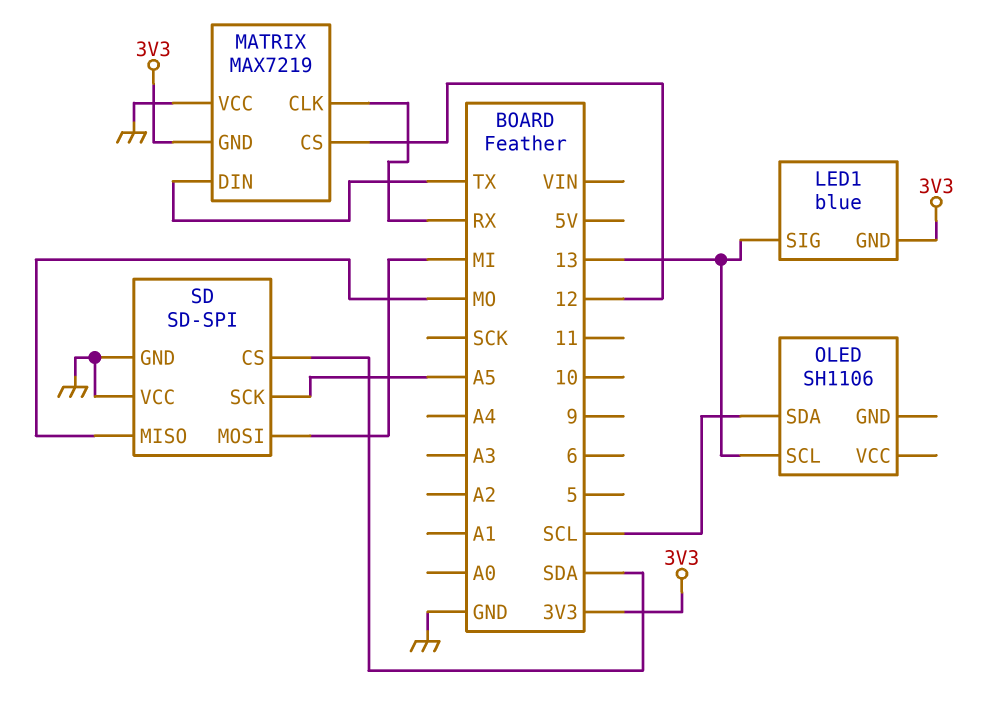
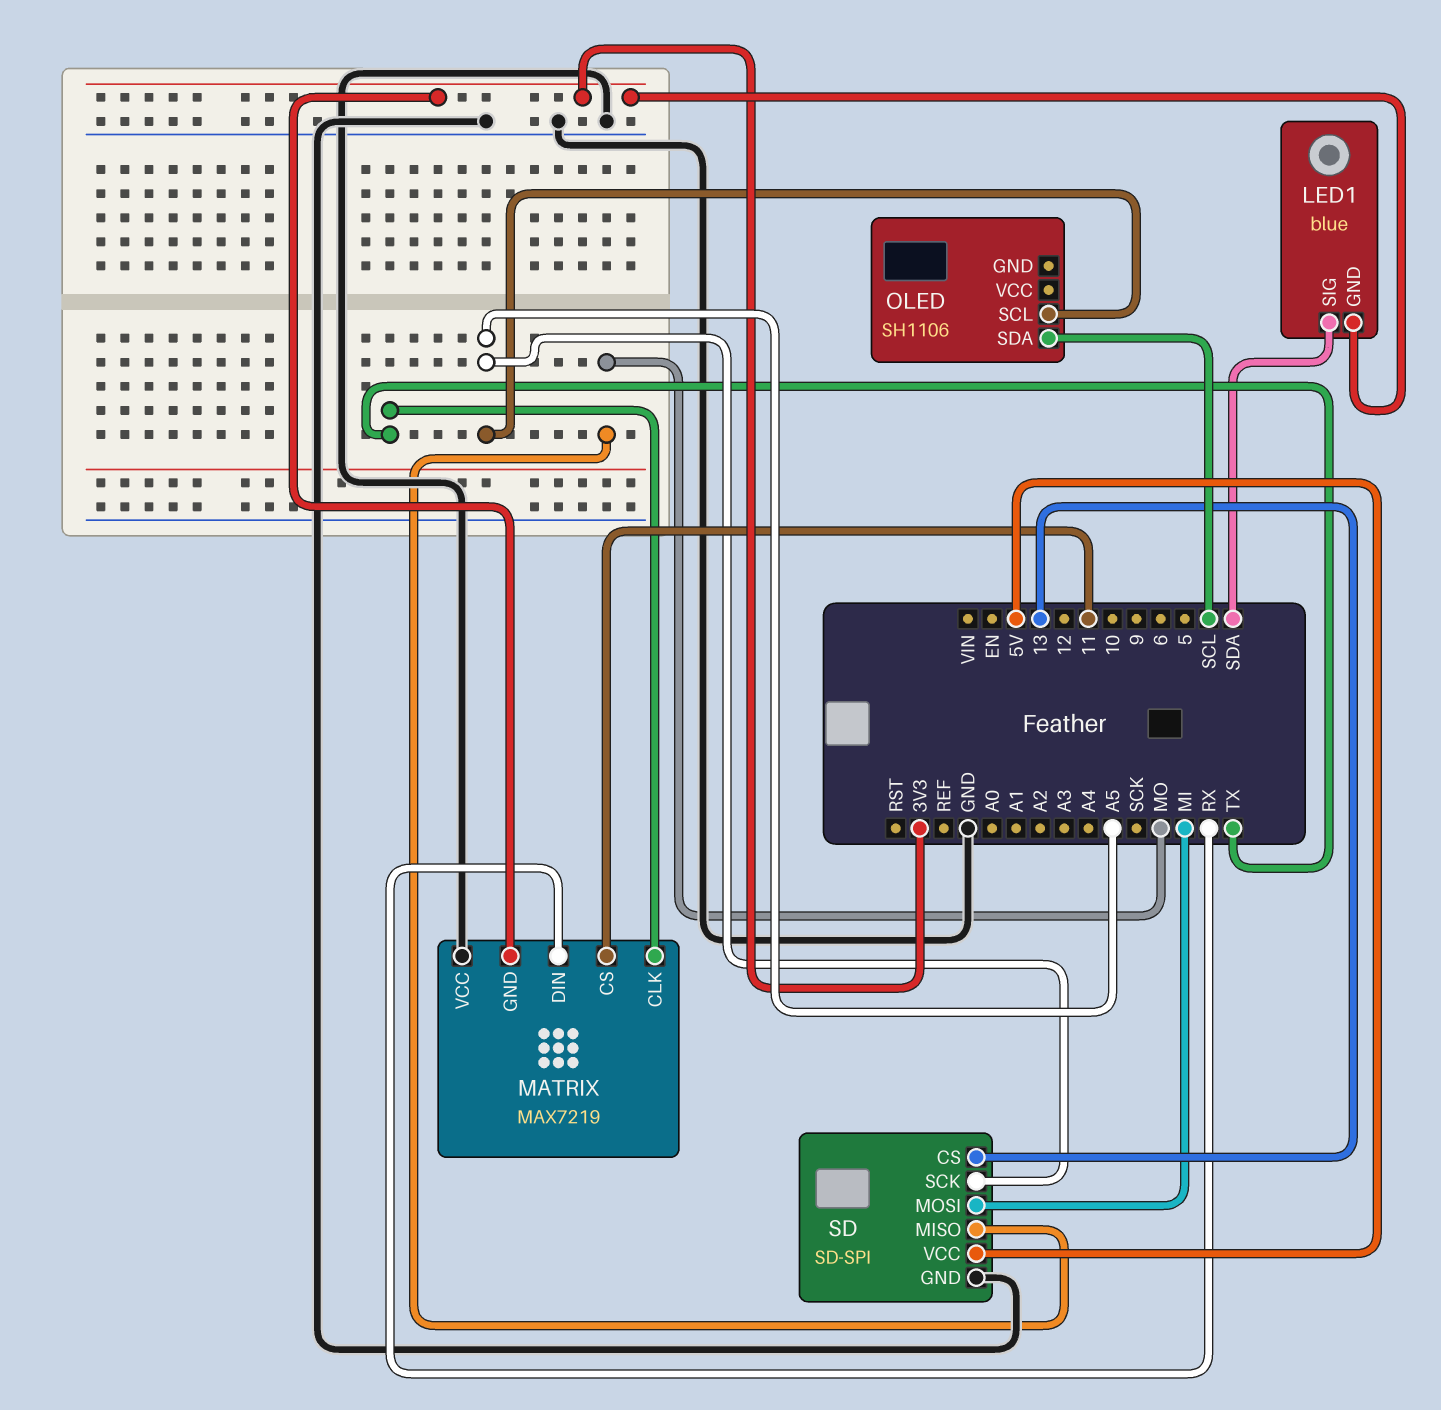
LED1 pin SIG: 13 -> SDA
MATRIX pin CLK: RX -> TX
MATRIX pin CS: 12 -> 11
MATRIX pin DIN: TX -> RX
OLED pin SCL: 13 -> A5
SD pin CS: SDA -> 13
SD pin VCC: GND -> 5V

